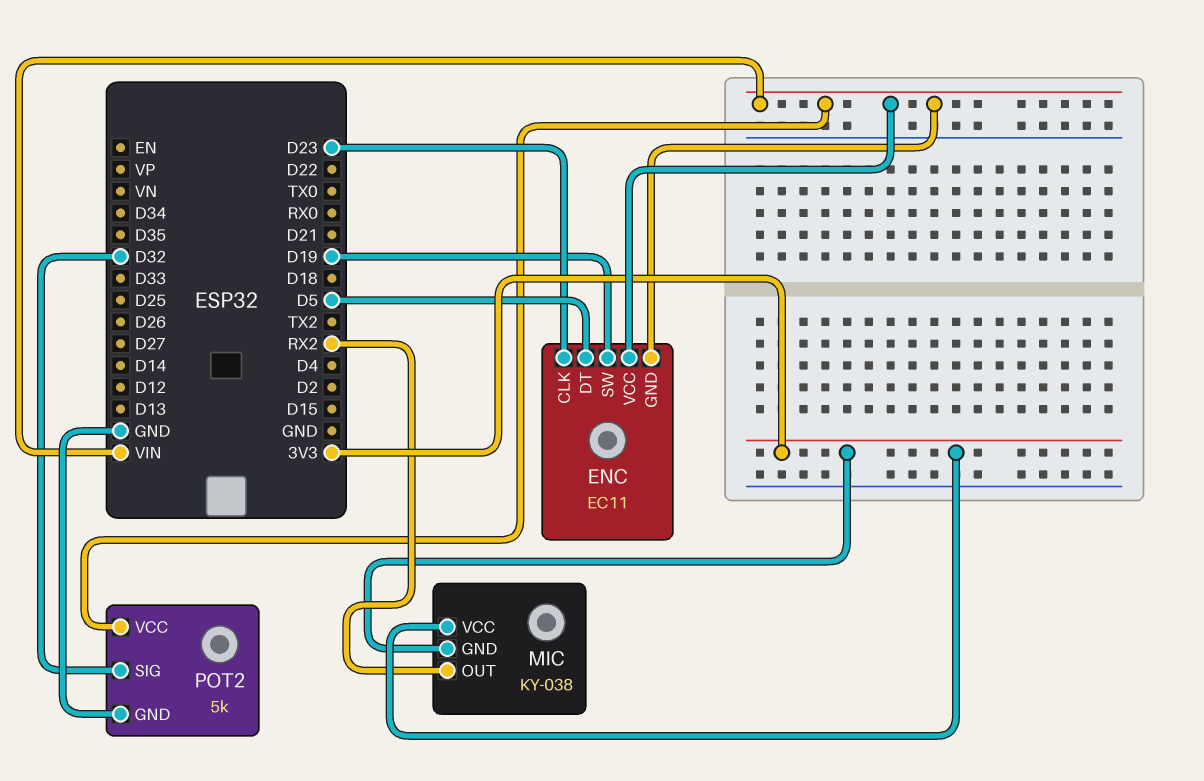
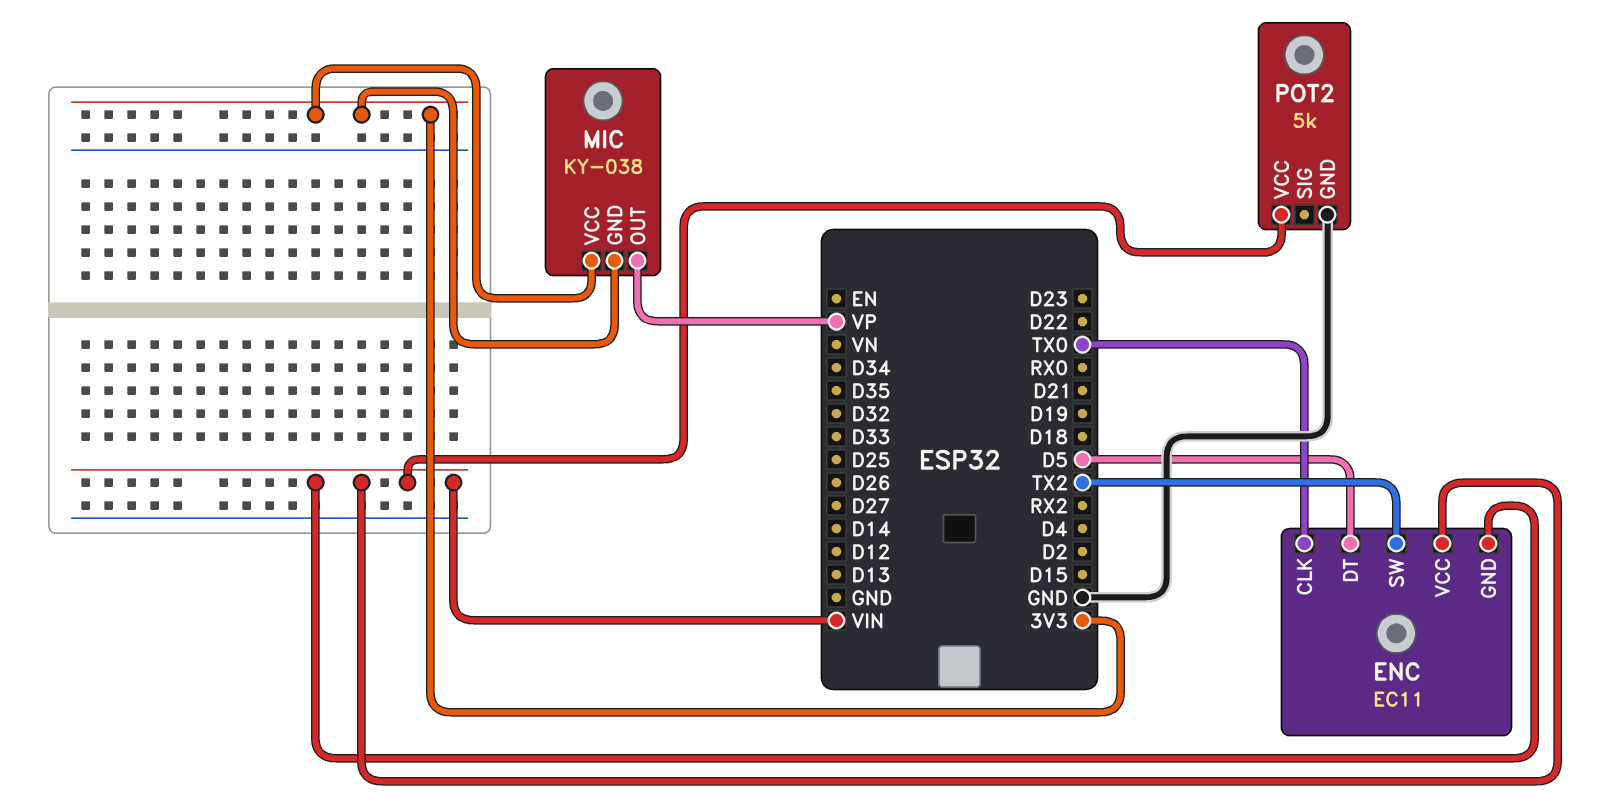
ENC pin CLK: D23 -> TX0
ENC pin SW: D19 -> TX2
MIC pin OUT: RX2 -> VP
POT2 pin SIG: D32 -> none

